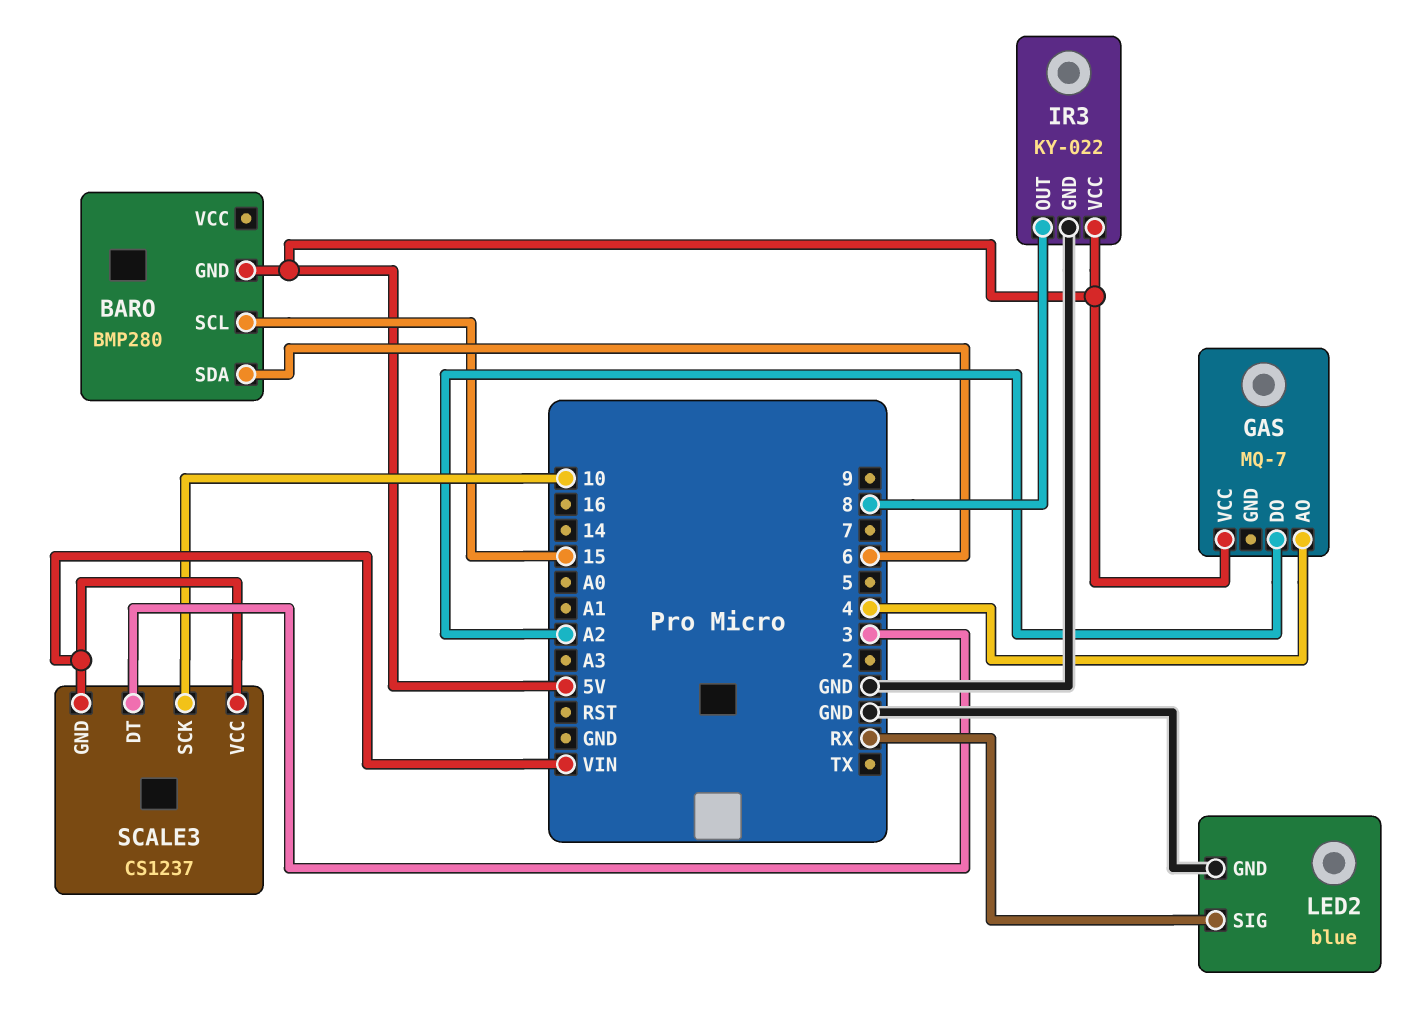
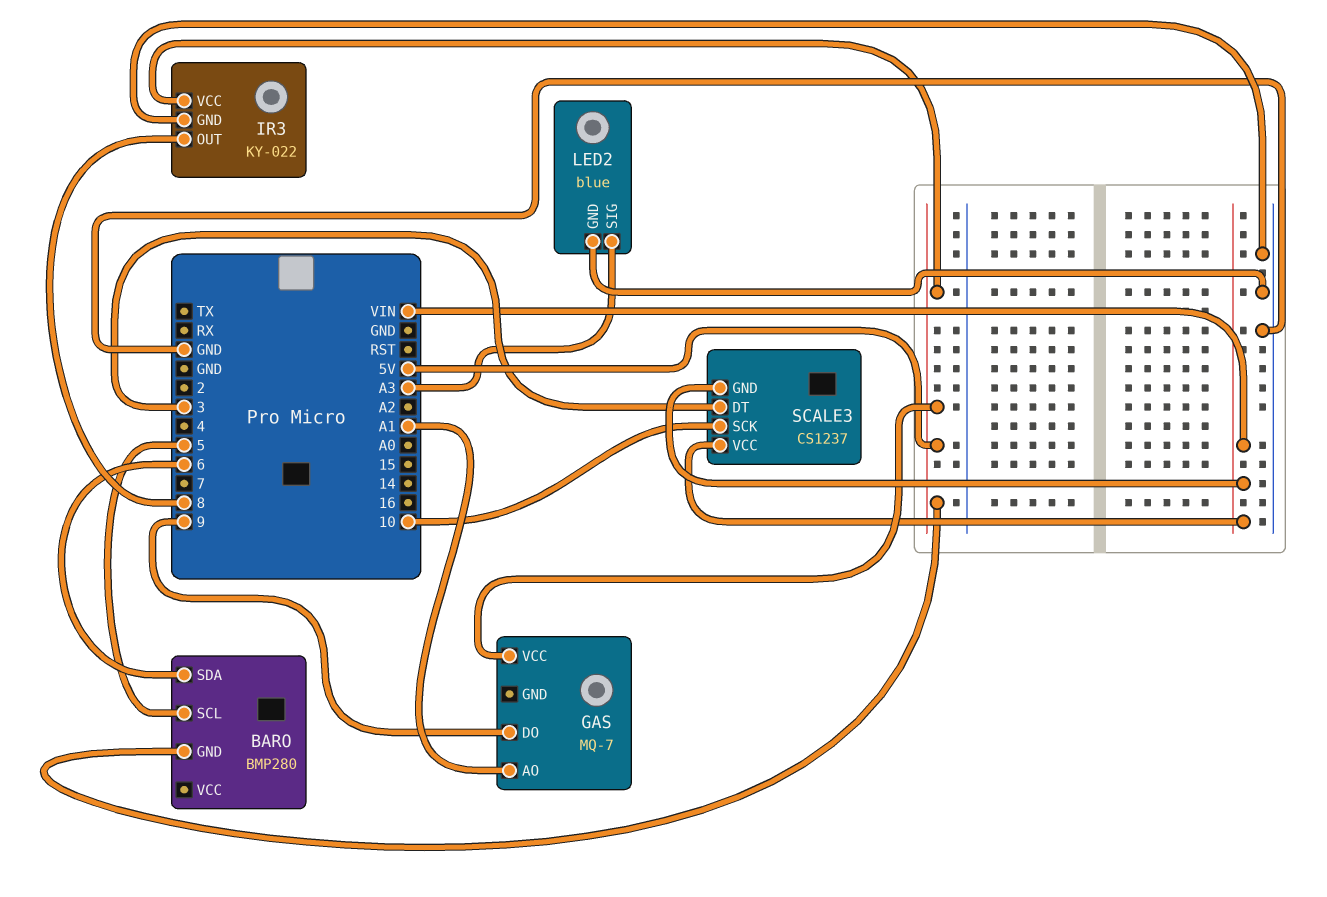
BARO pin SCL: 15 -> 5
GAS pin AO: 4 -> A1
GAS pin DO: A2 -> 9
LED2 pin SIG: RX -> A3

